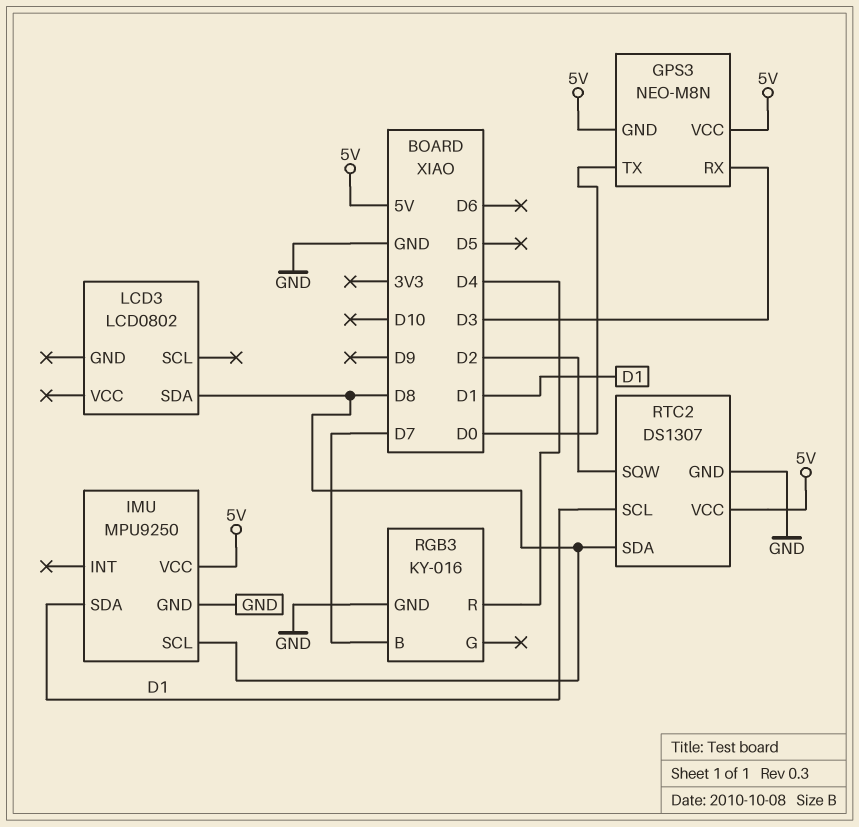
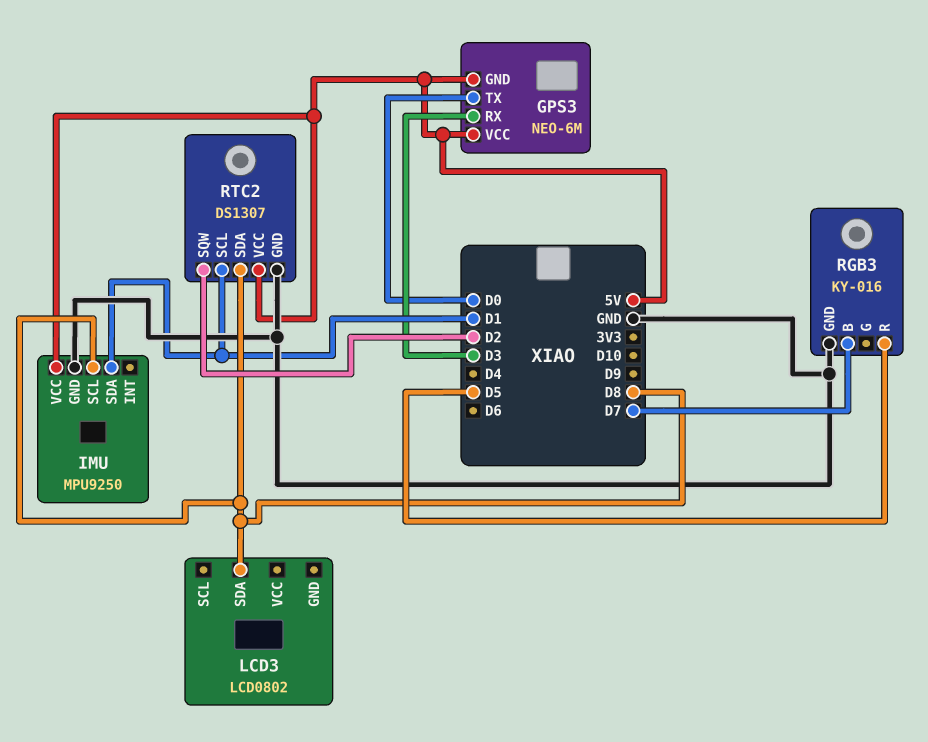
GPS3: NEO-M8N -> NEO-6M
RGB3 pin R: D4 -> D5

